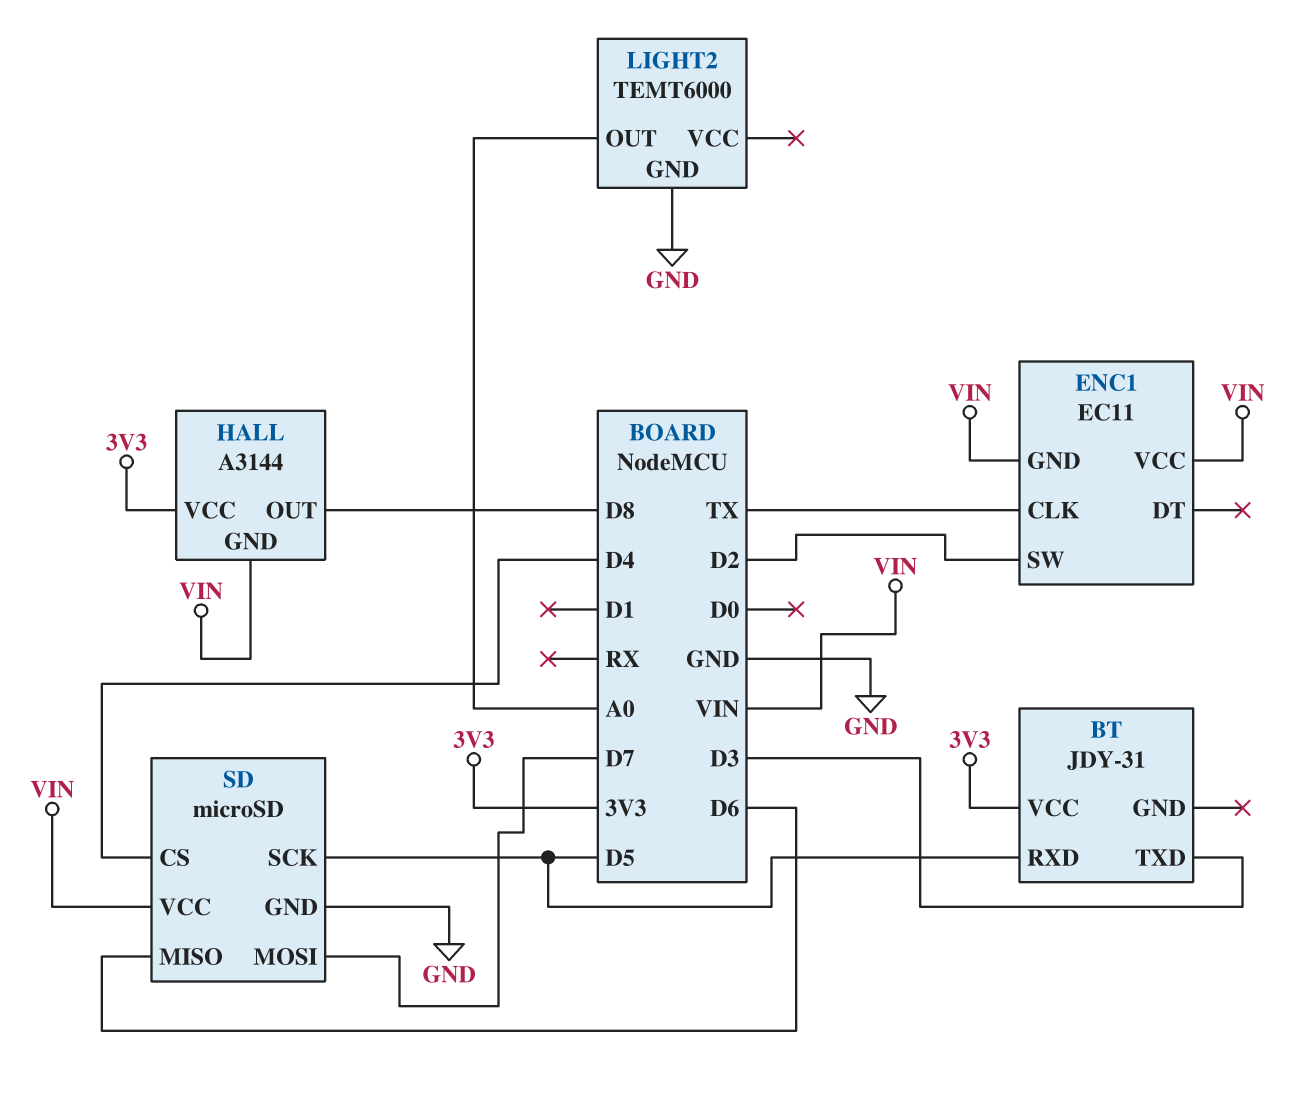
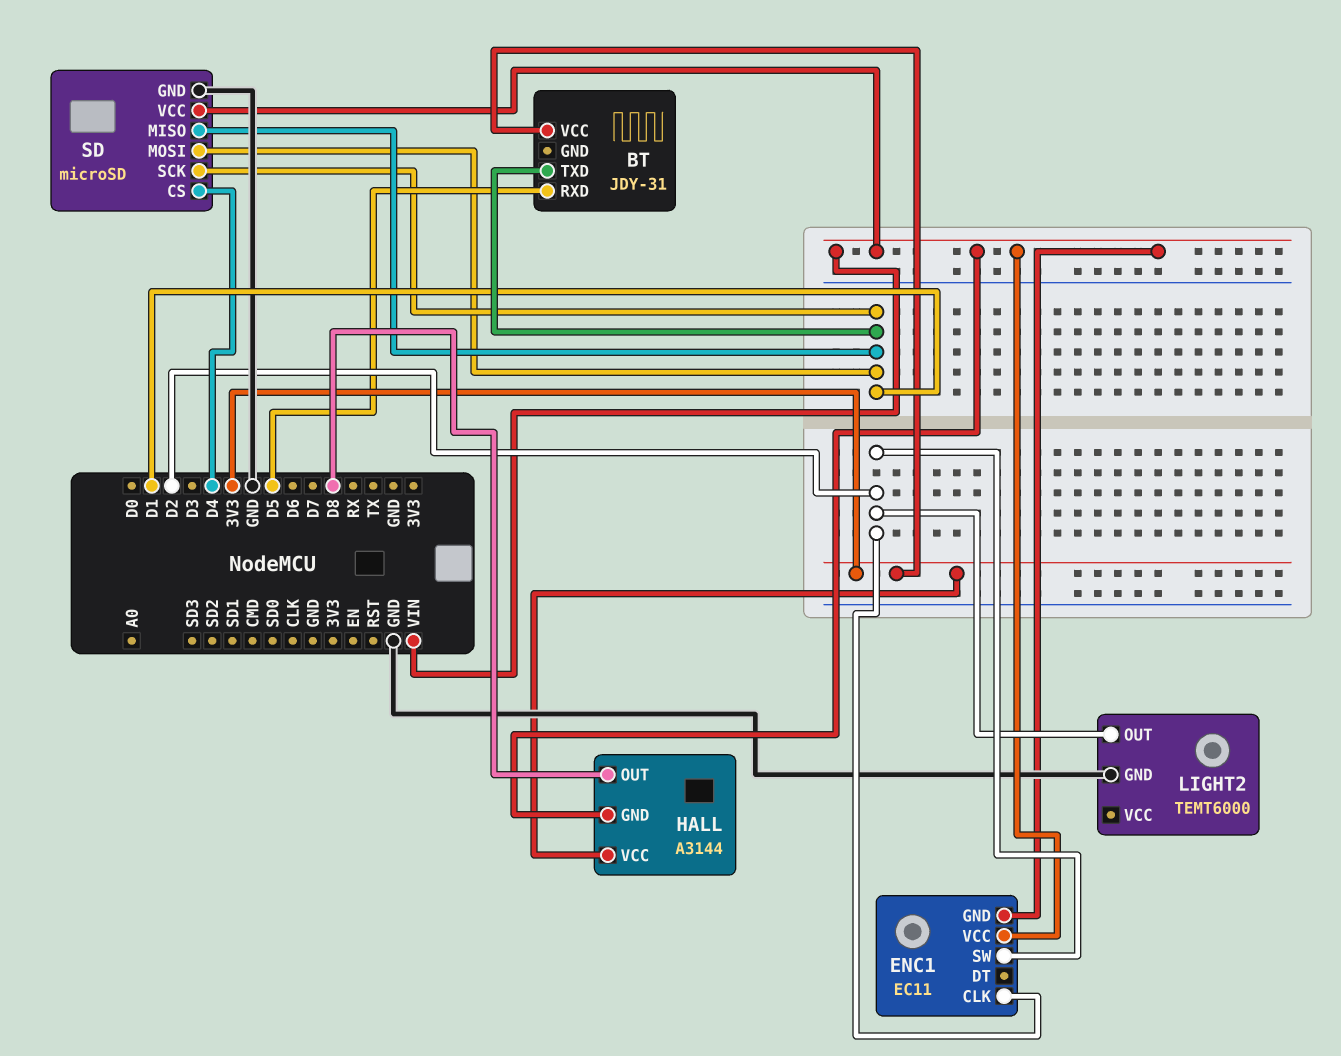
BT pin TXD: D3 -> D1
ENC1 pin CLK: TX -> D2
LIGHT2 pin OUT: A0 -> D2
SD pin MISO: D6 -> D1
SD pin MOSI: D7 -> D1
SD pin SCK: D5 -> D1

